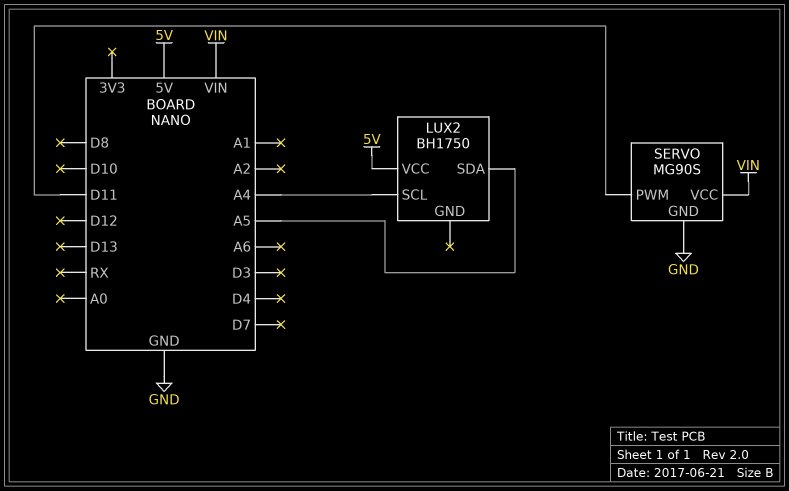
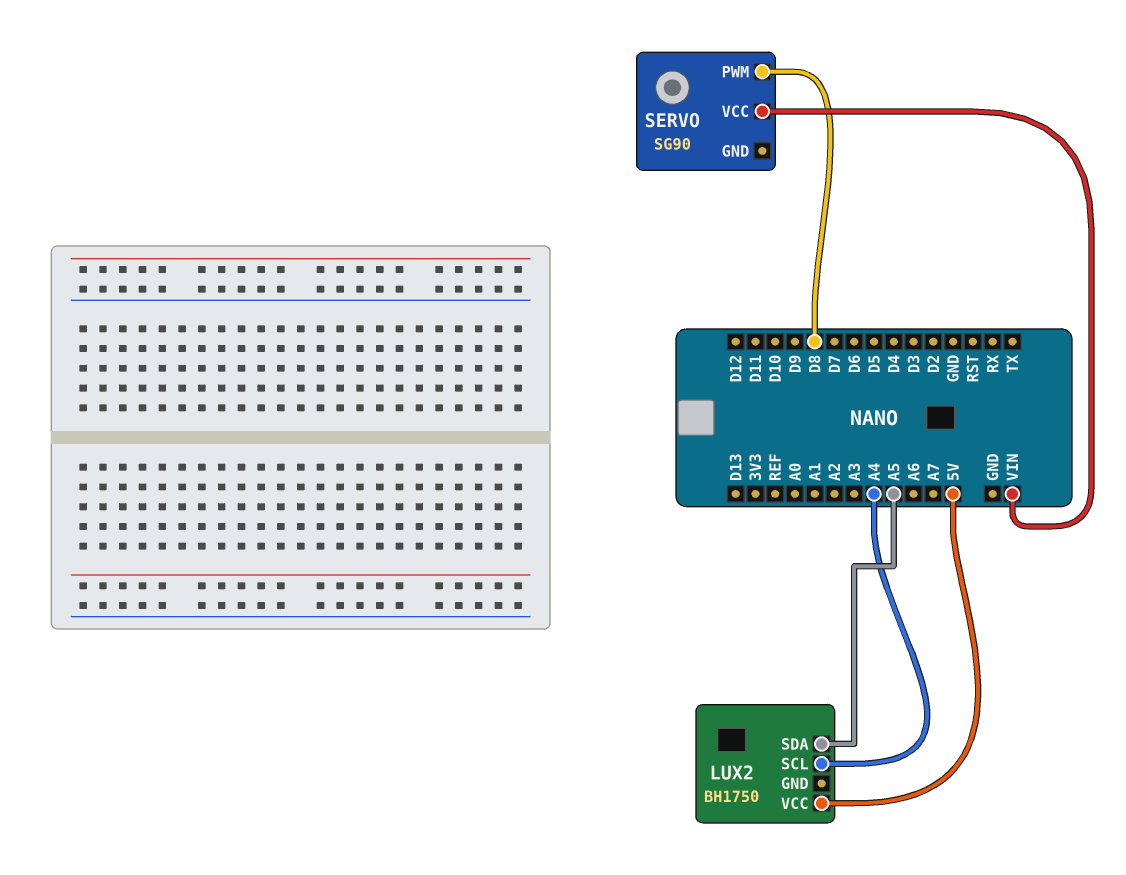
SERVO: MG90S -> SG90
SERVO pin GND: GND -> none
SERVO pin PWM: D11 -> D8

